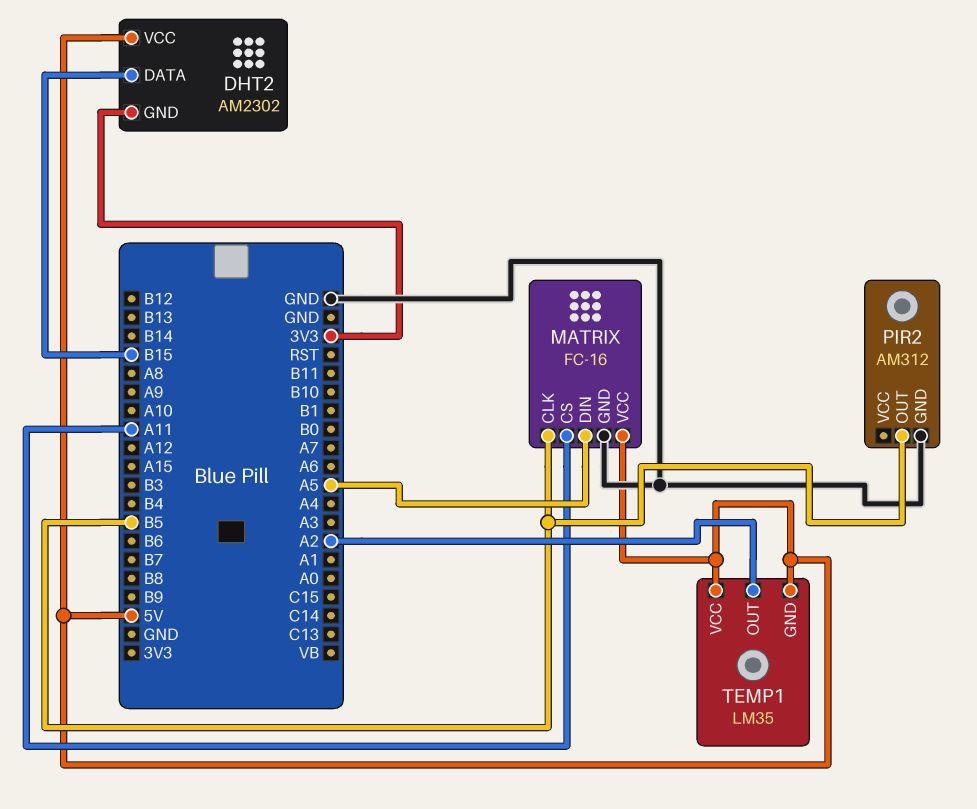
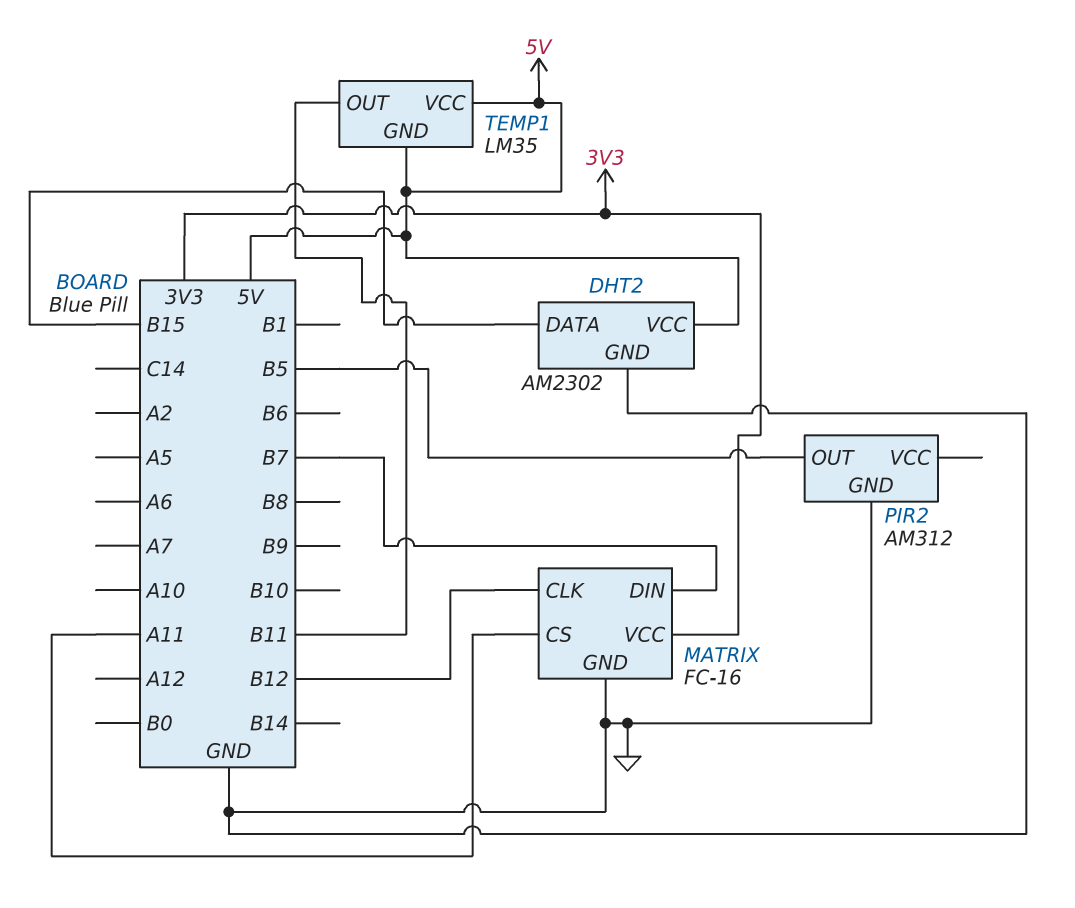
DHT2 pin GND: 3V3 -> GND
MATRIX pin CLK: B5 -> B12
MATRIX pin DIN: A5 -> B7
MATRIX pin VCC: 5V -> 3V3
TEMP1 pin OUT: A2 -> B11

